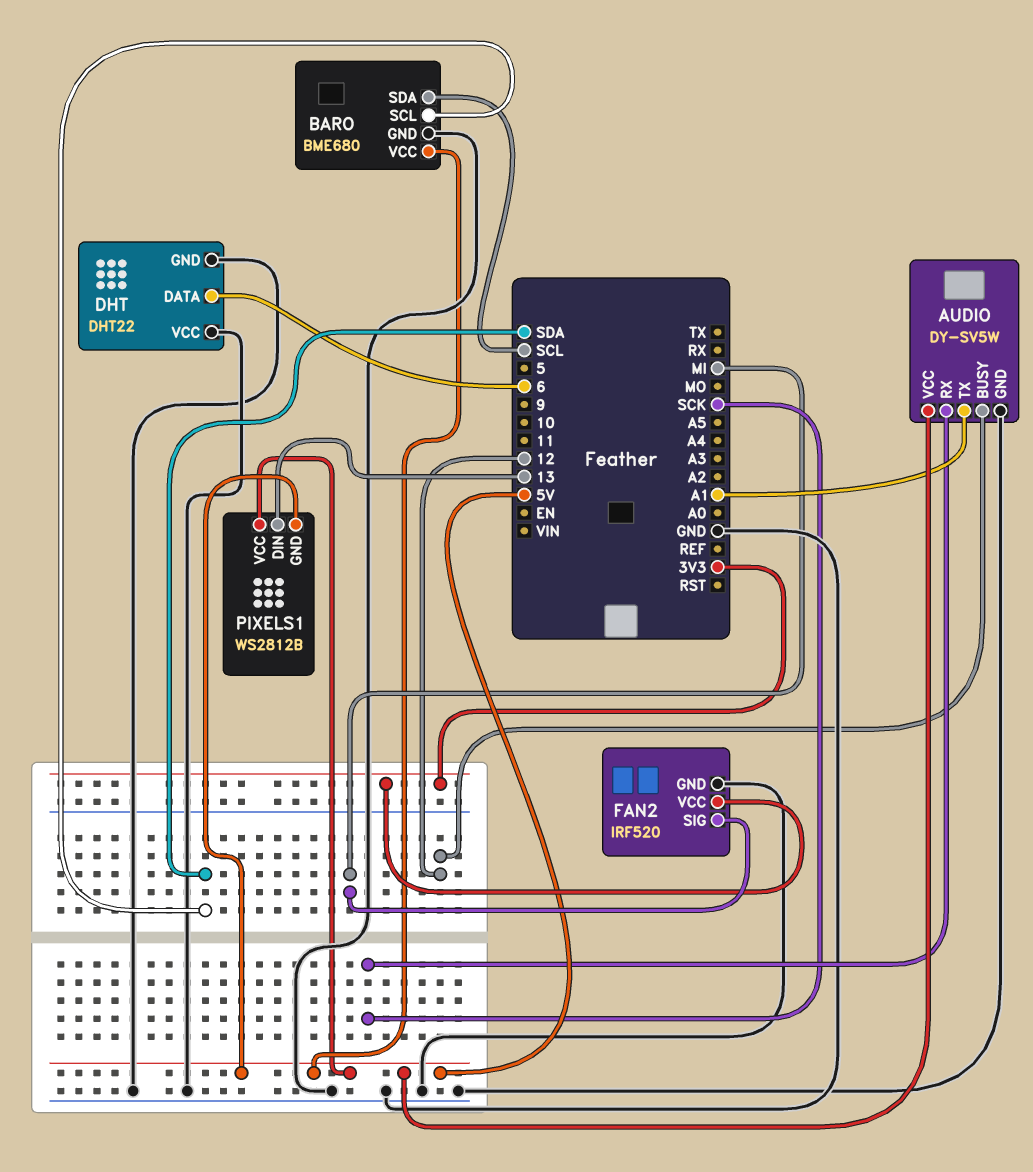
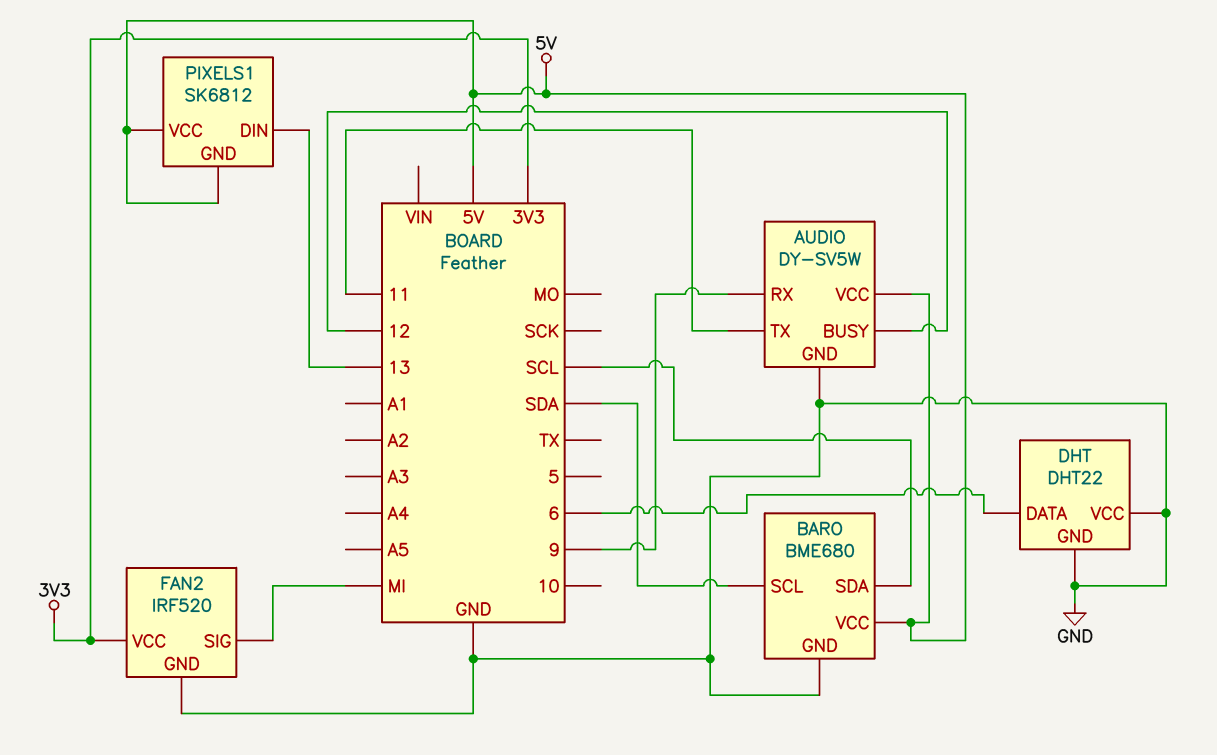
AUDIO pin RX: SCK -> 9
AUDIO pin TX: A1 -> 11
PIXELS1: WS2812B -> SK6812

